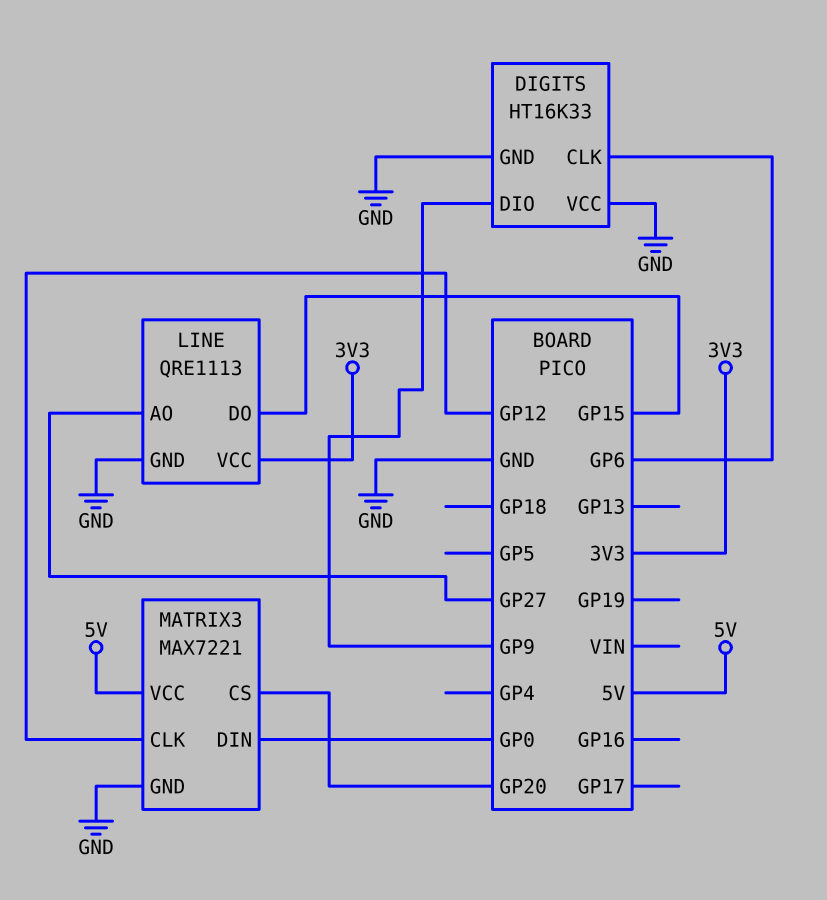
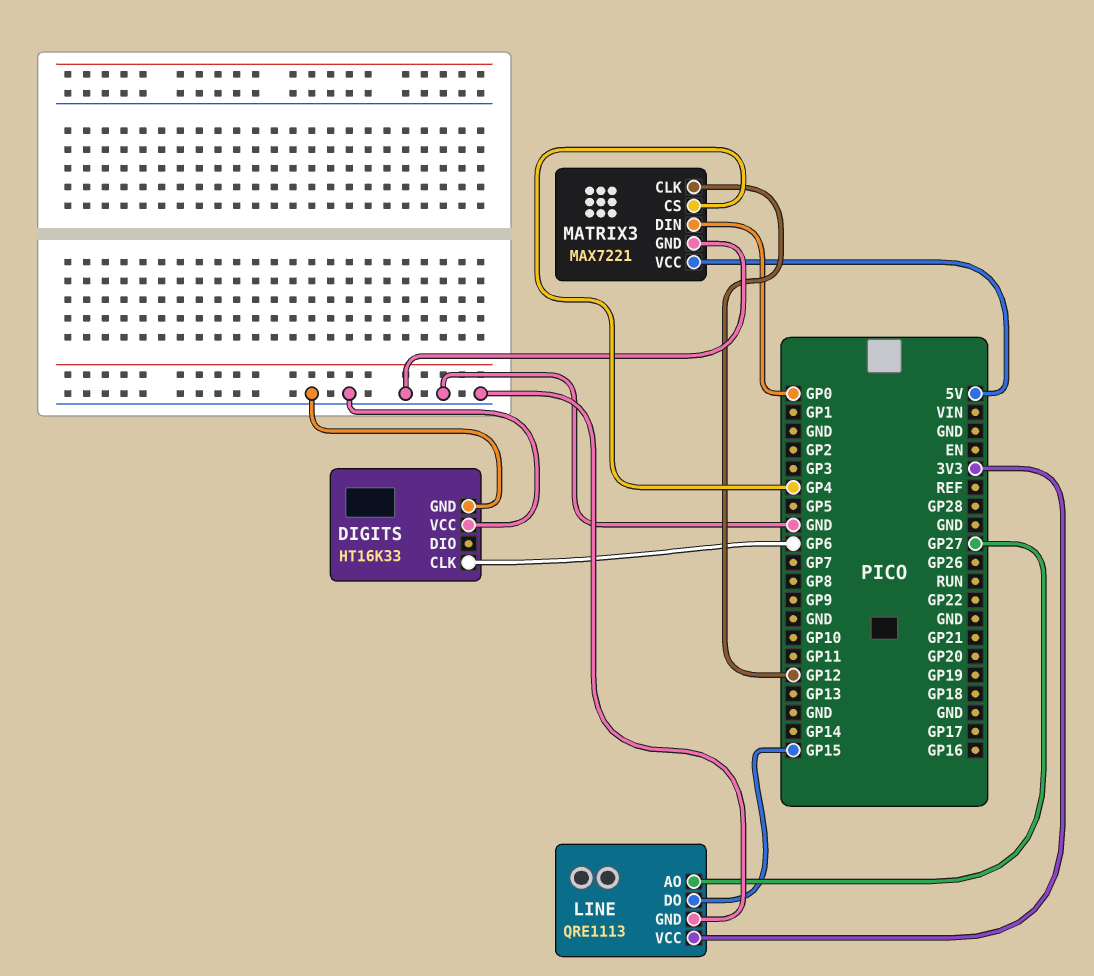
DIGITS pin DIO: GP9 -> none
MATRIX3 pin CS: GP20 -> GP4

